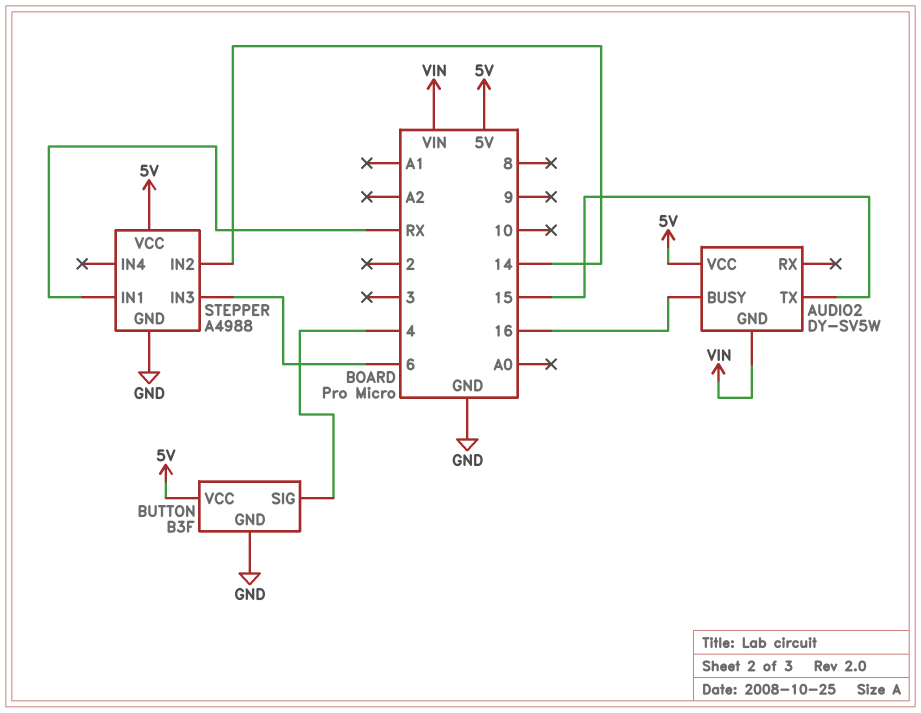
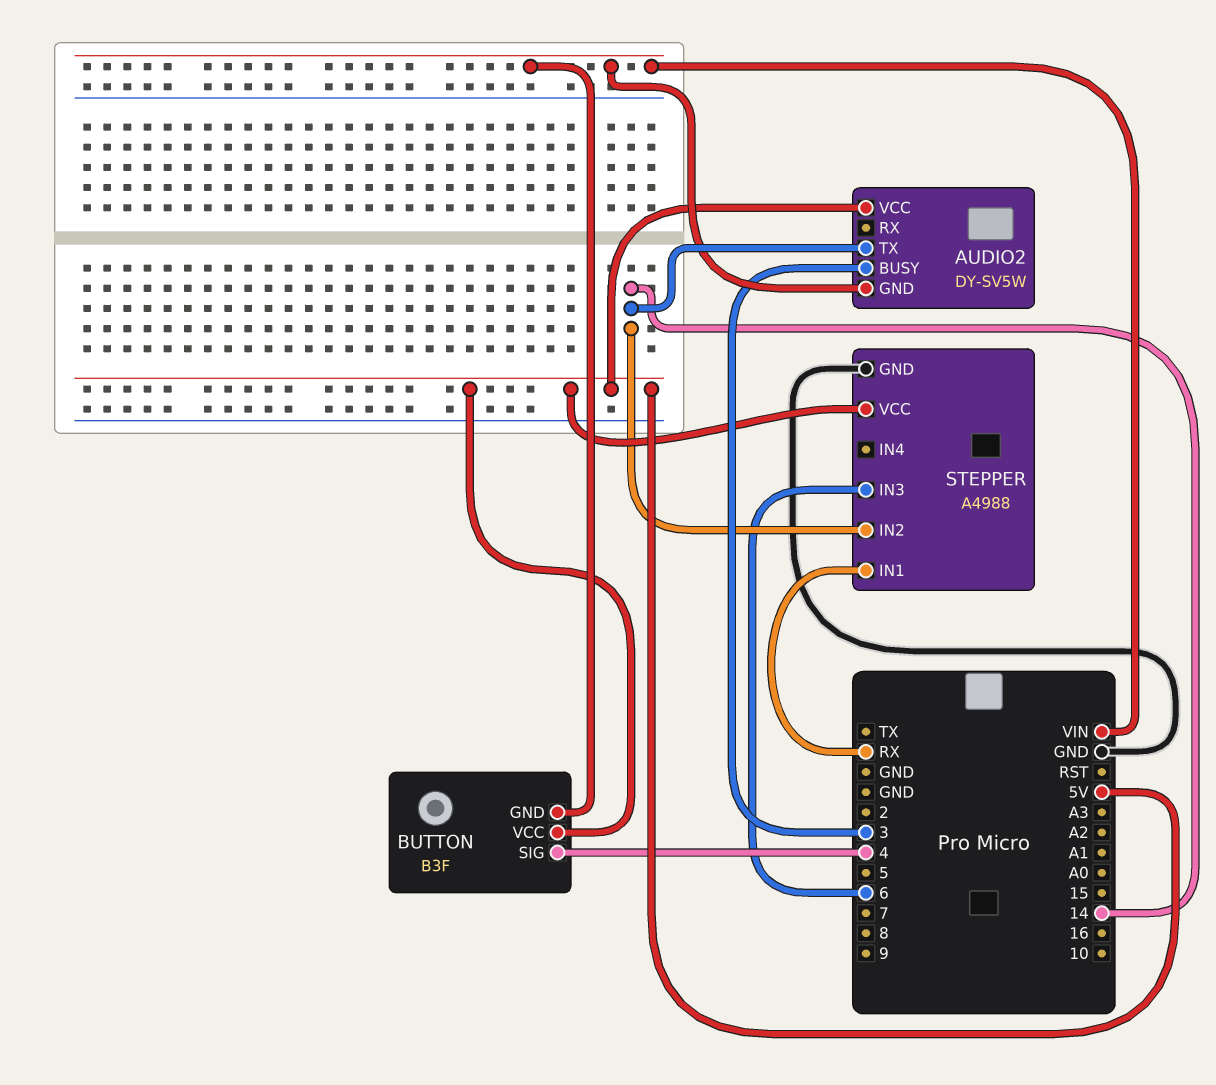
AUDIO2 pin BUSY: 16 -> 3
AUDIO2 pin TX: 15 -> 14
BUTTON pin GND: GND -> VIN

